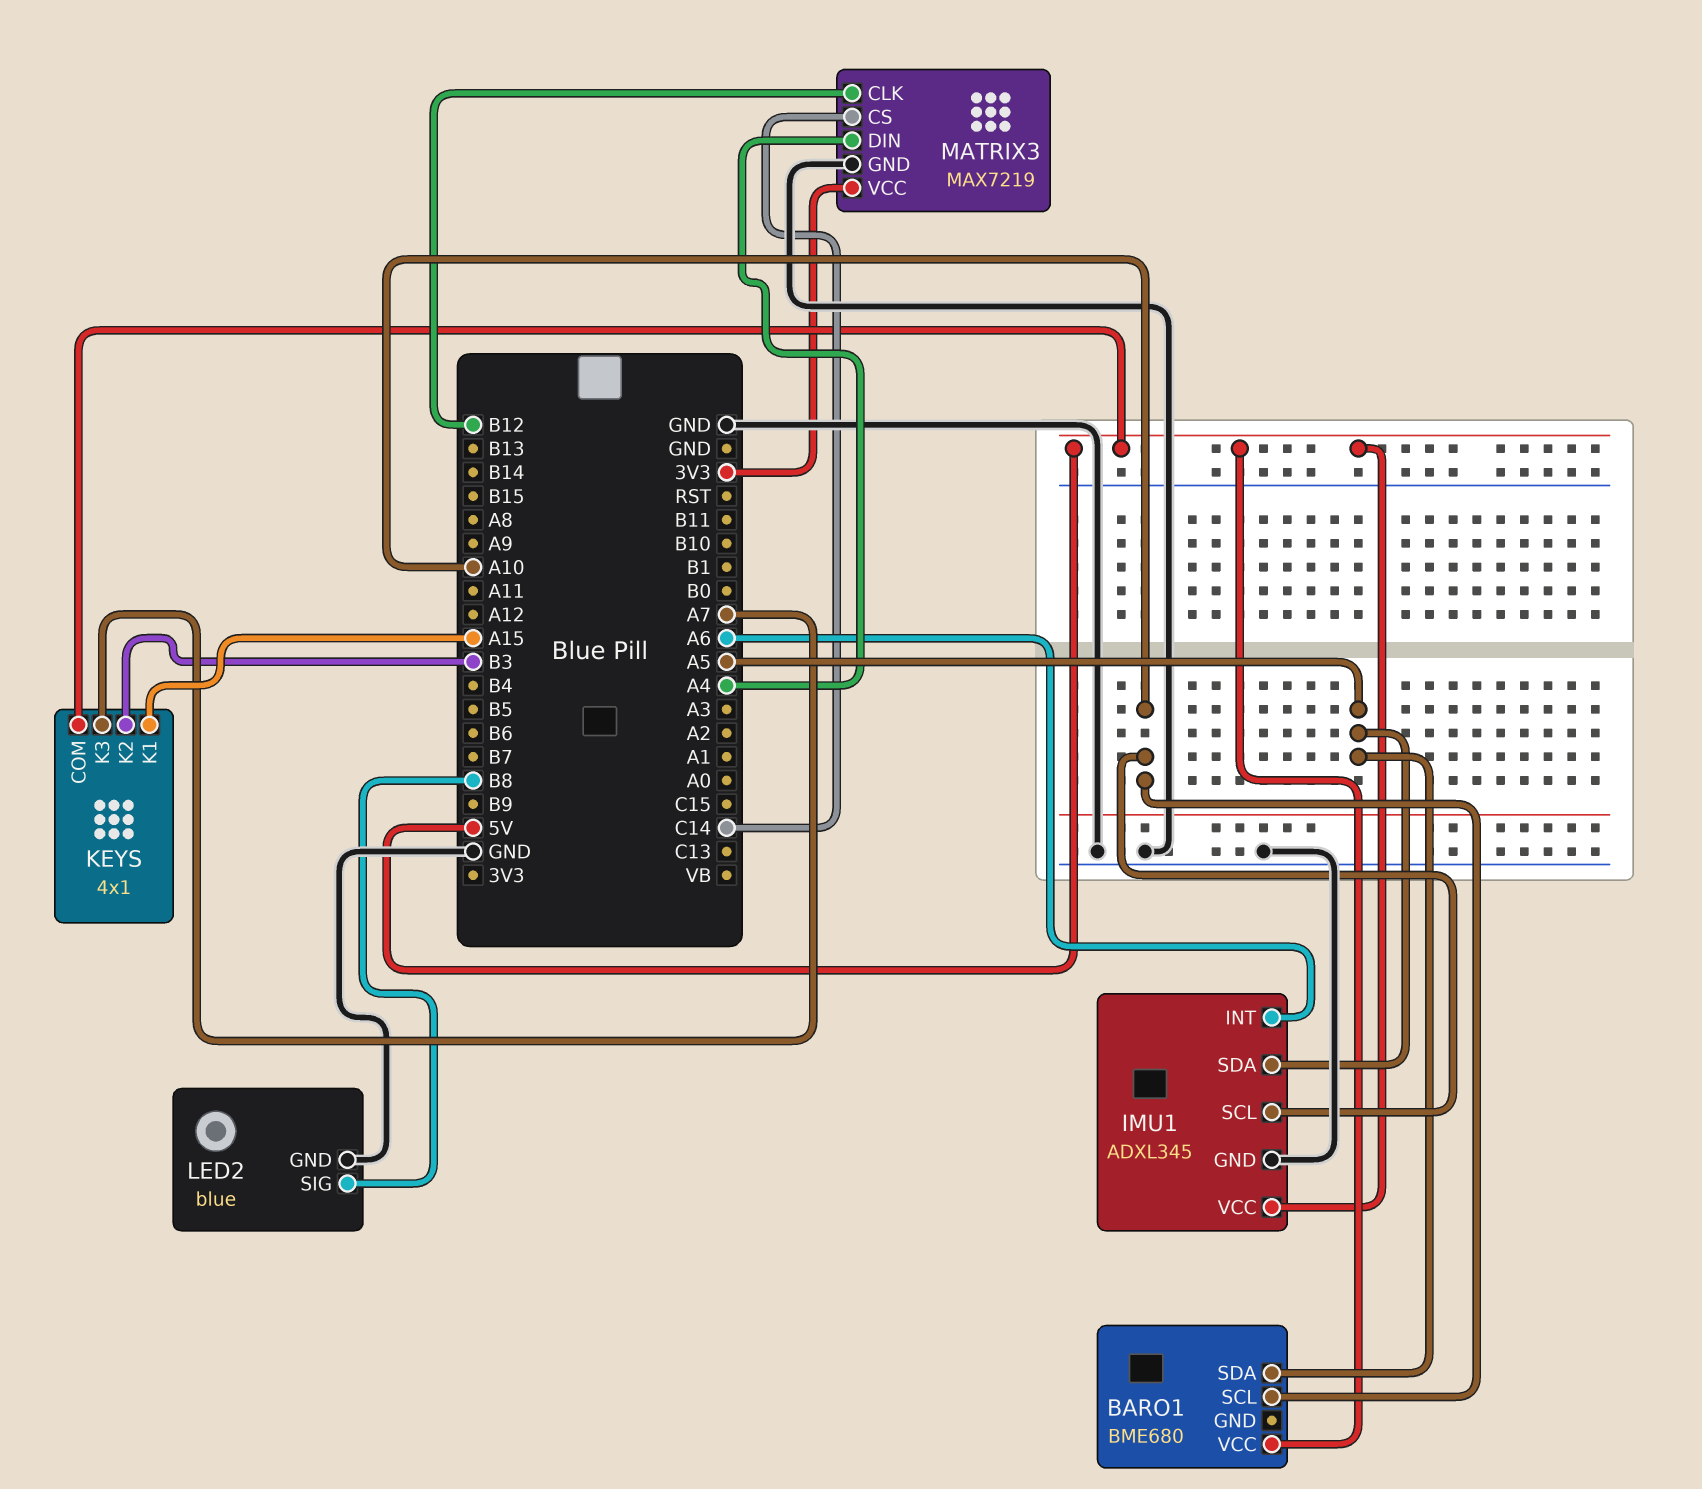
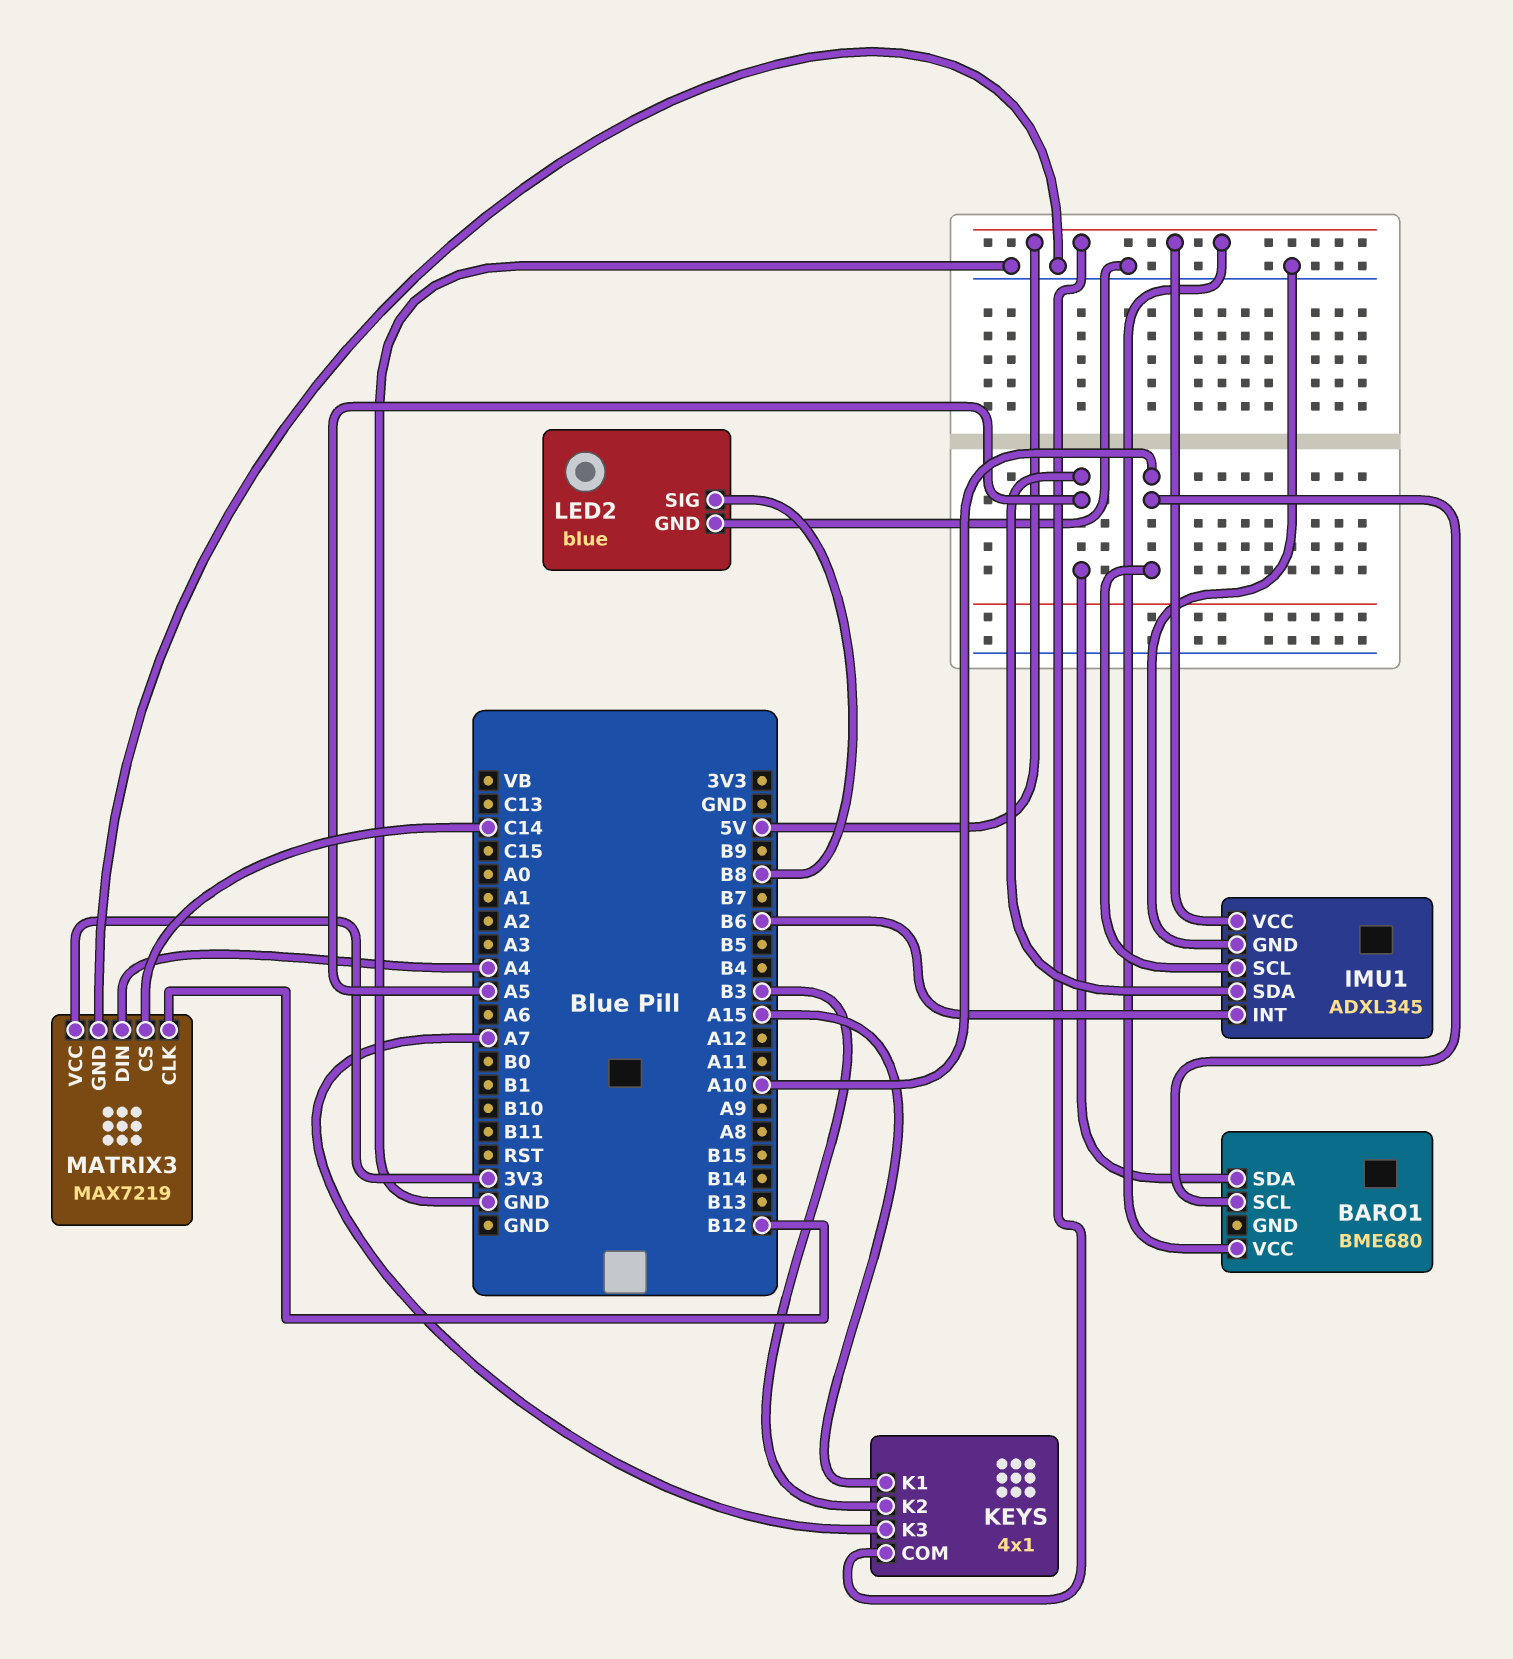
IMU1 pin INT: A6 -> B6

